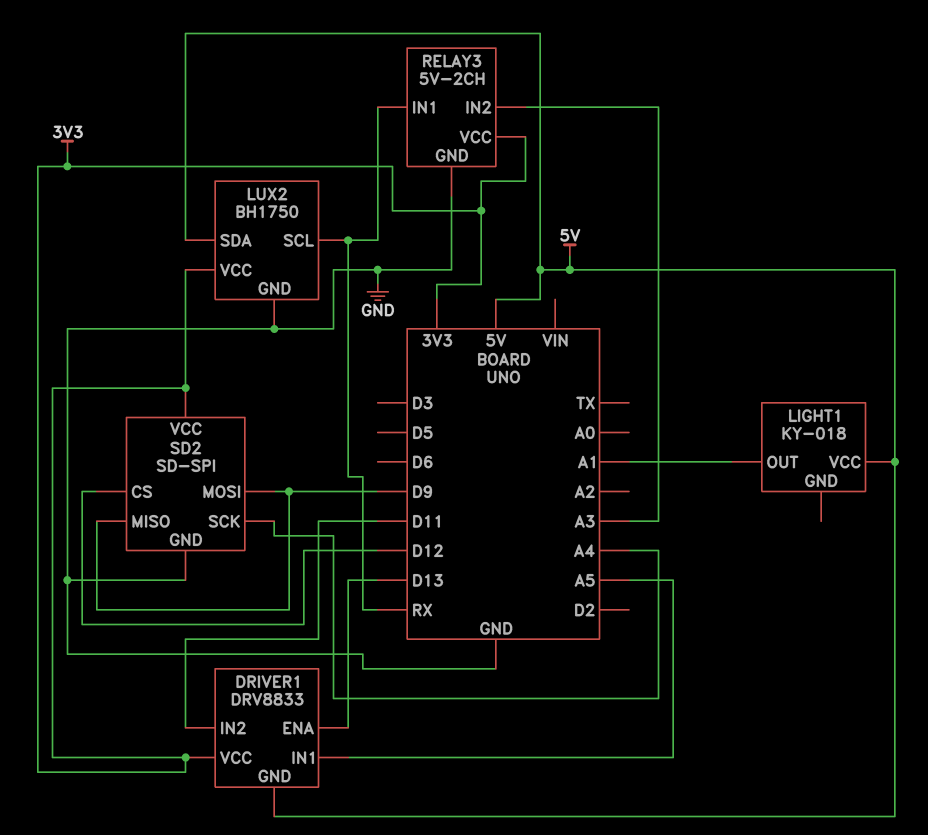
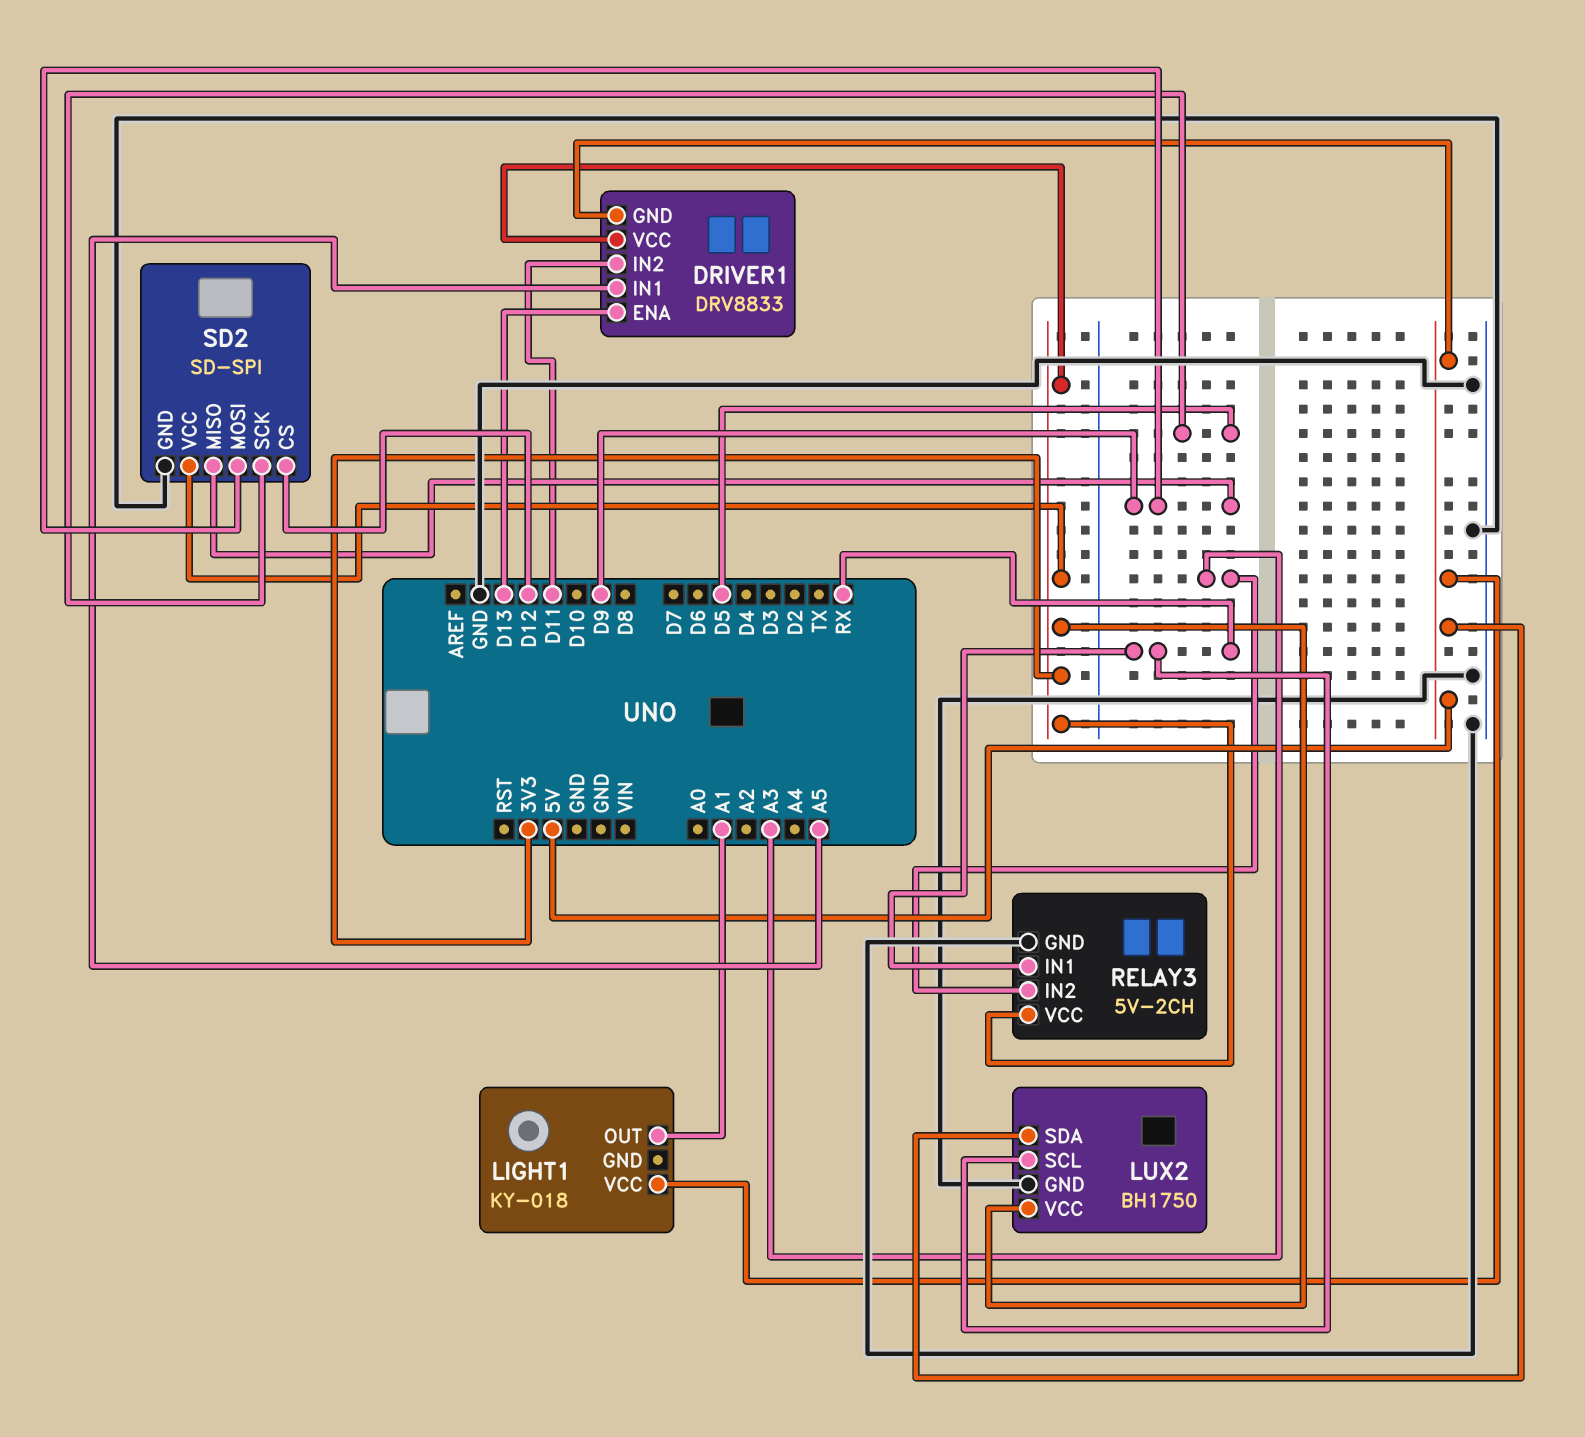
SD2 pin SCK: A4 -> D5

